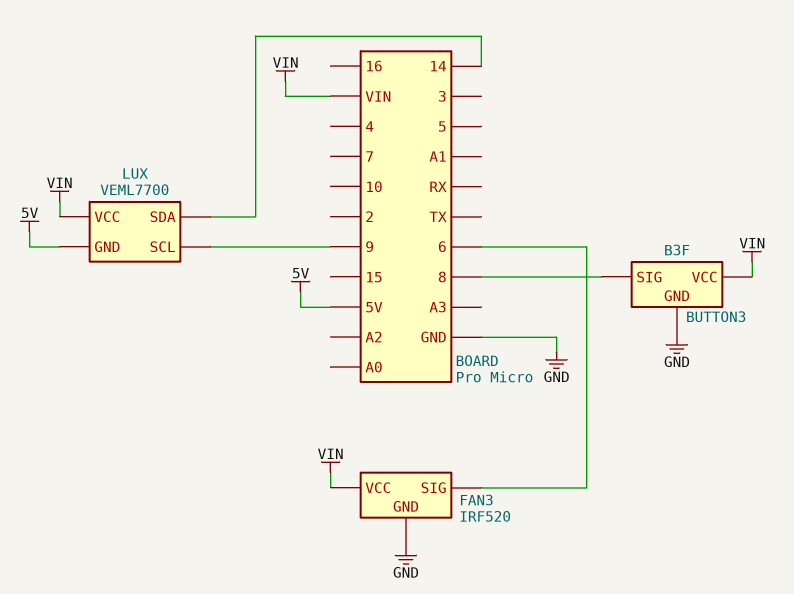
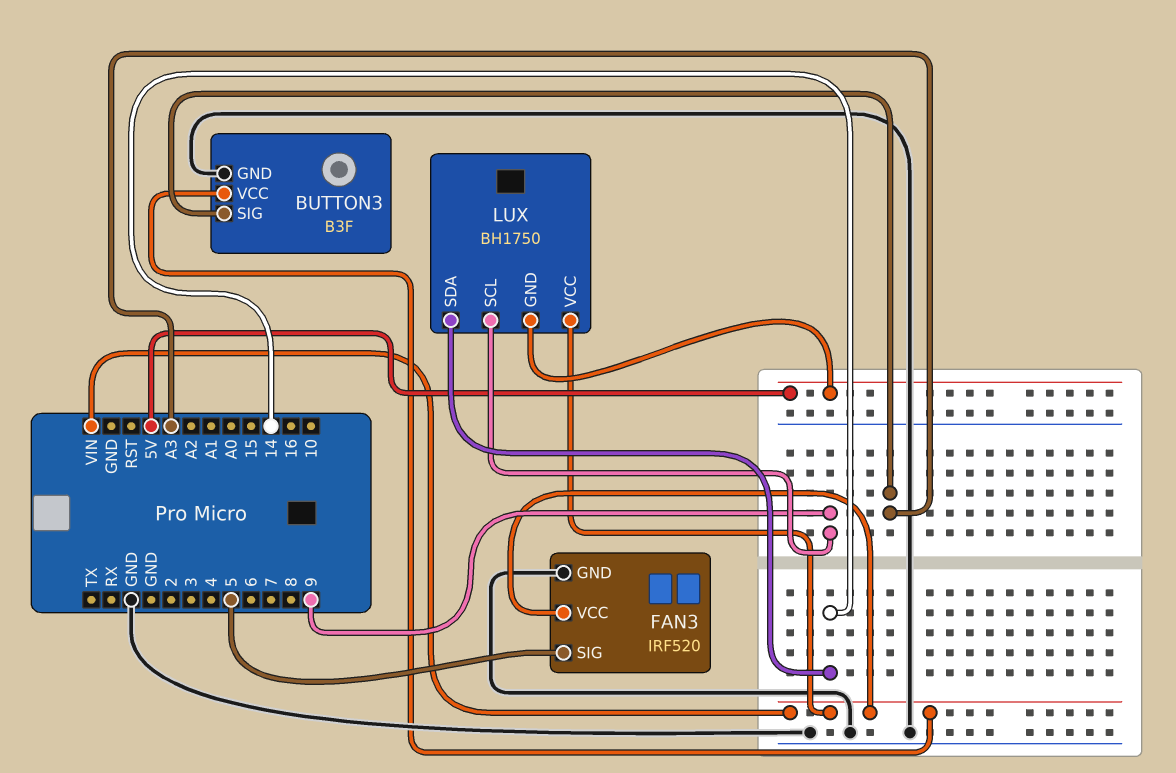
BUTTON3 pin SIG: 8 -> A3
FAN3 pin SIG: 6 -> 5
LUX: VEML7700 -> BH1750

